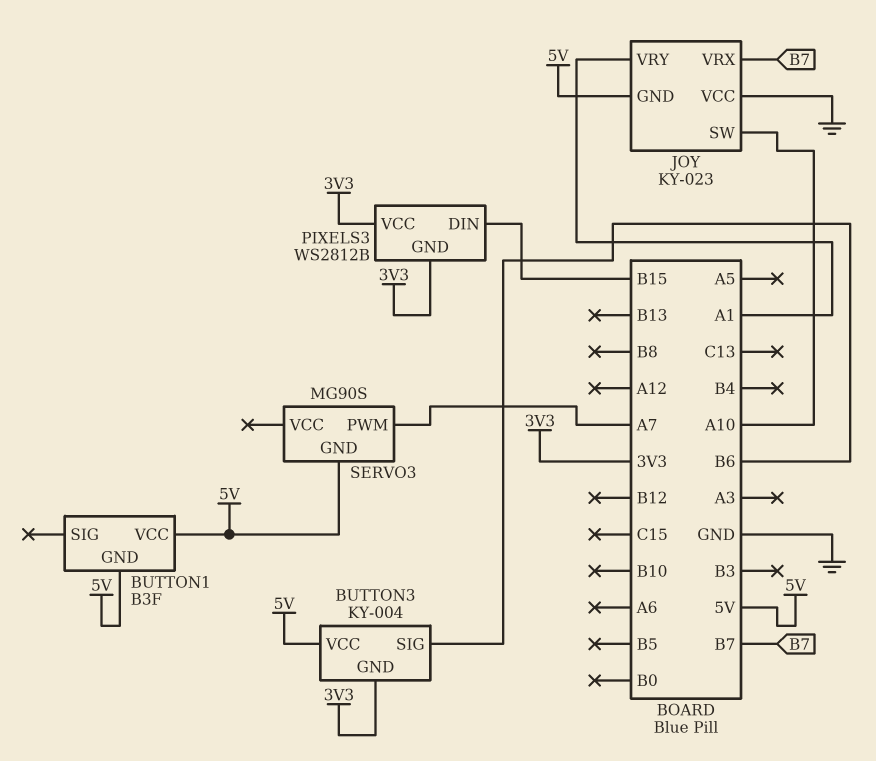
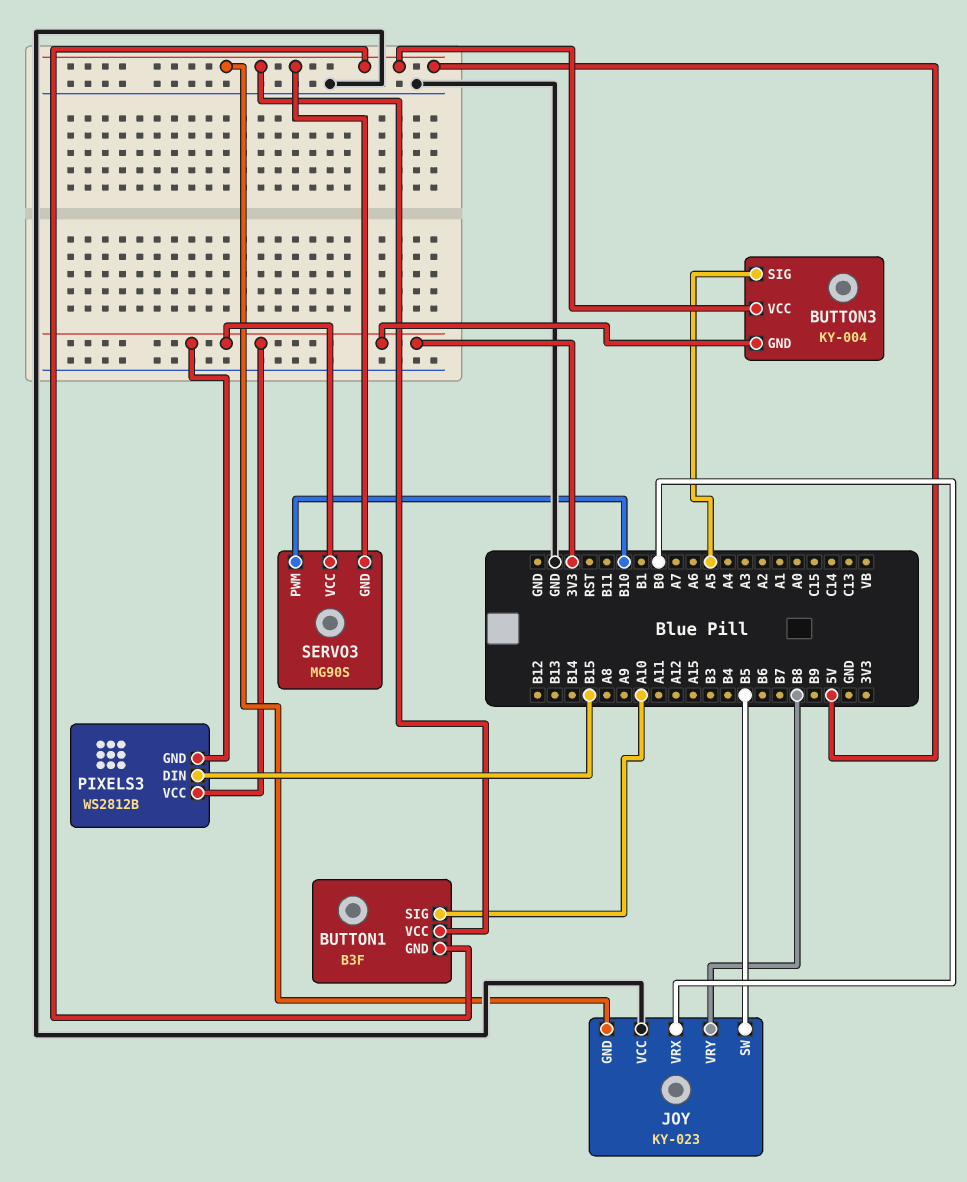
BUTTON1 pin SIG: none -> A10
BUTTON3 pin SIG: B6 -> A5
JOY pin SW: A10 -> B5
JOY pin VRX: B7 -> B0
JOY pin VRY: A1 -> B8
SERVO3 pin PWM: A7 -> B10
SERVO3 pin VCC: none -> 3V3

